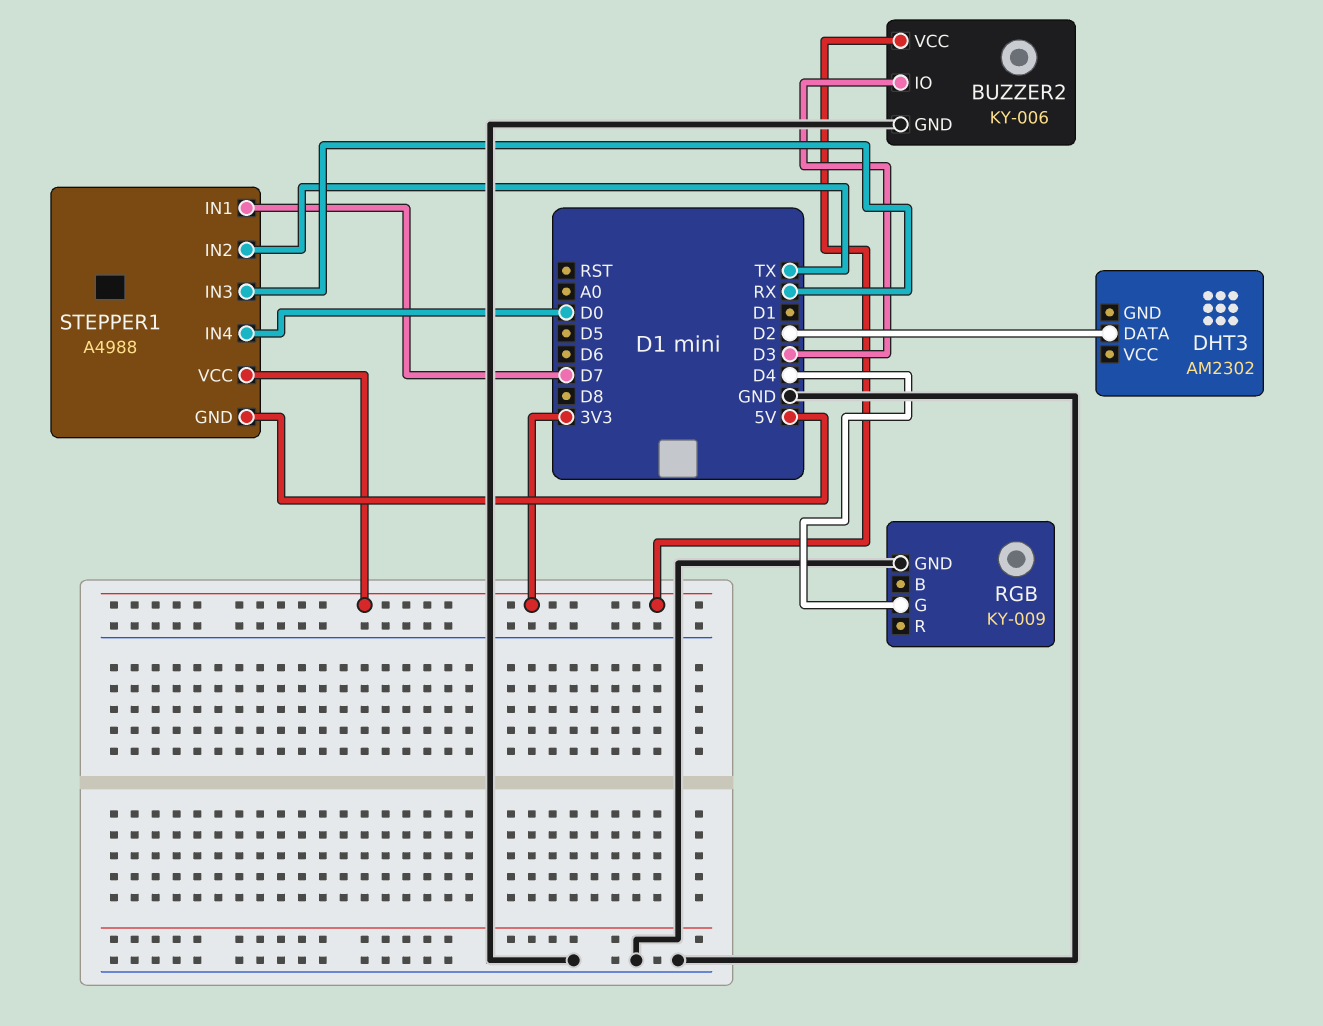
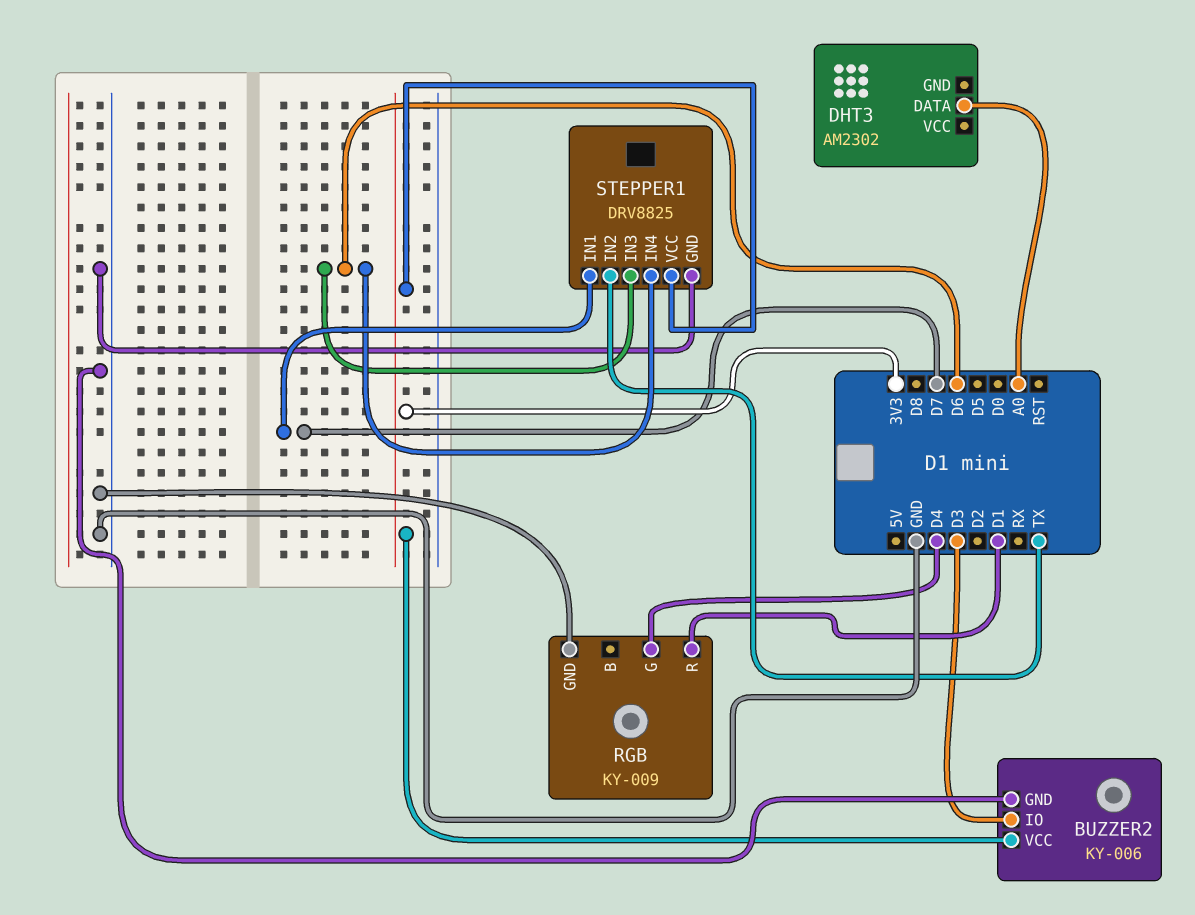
DHT3 pin DATA: D2 -> A0
RGB pin R: none -> D1
STEPPER1: A4988 -> DRV8825
STEPPER1 pin GND: 5V -> GND
STEPPER1 pin IN3: RX -> D6
STEPPER1 pin IN4: D0 -> D6

